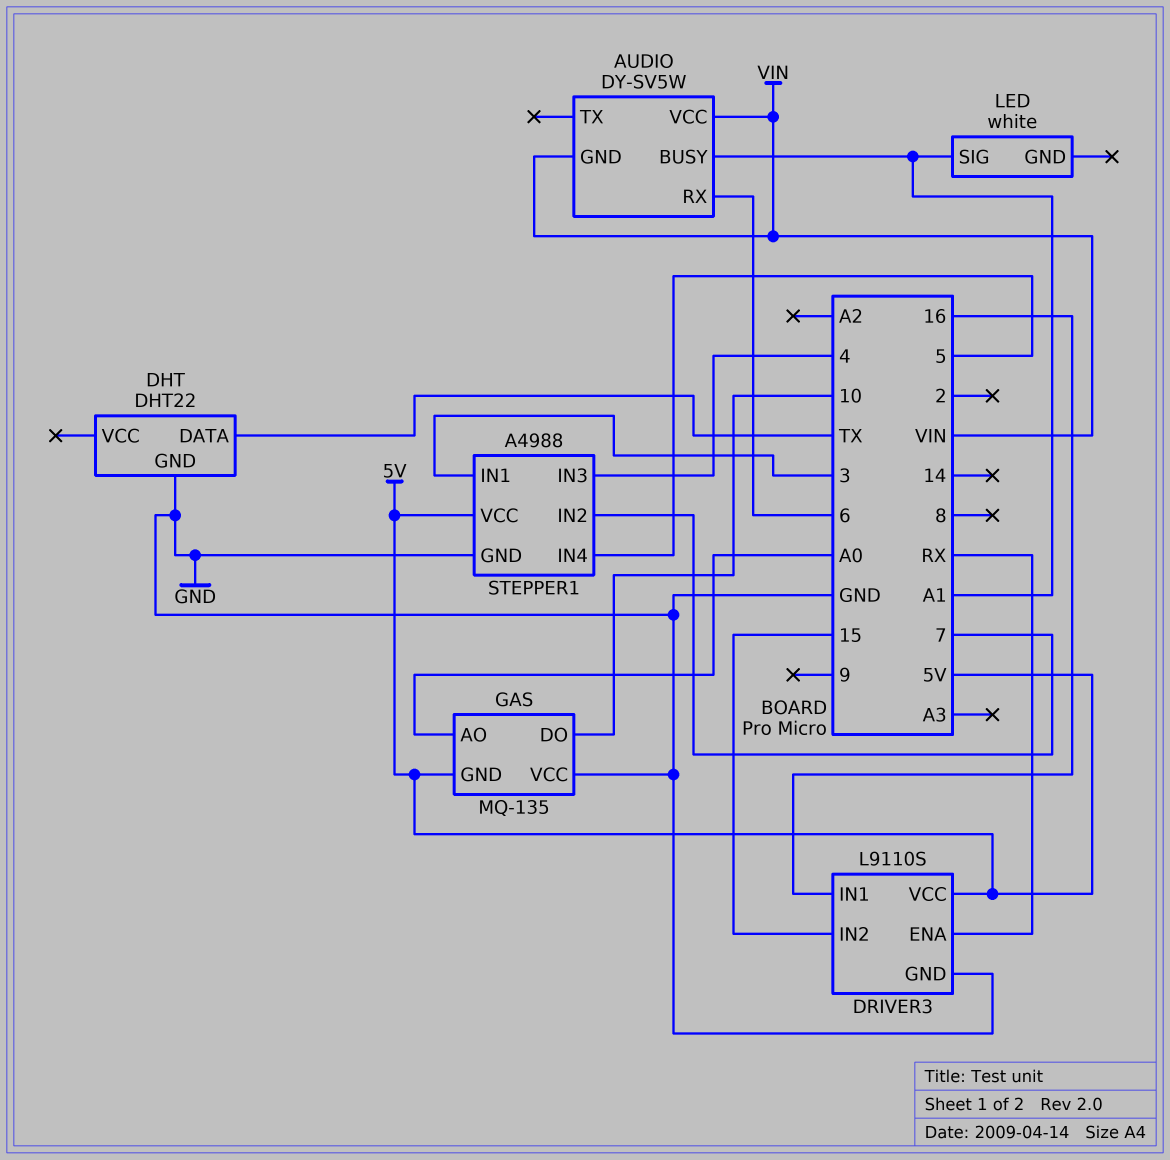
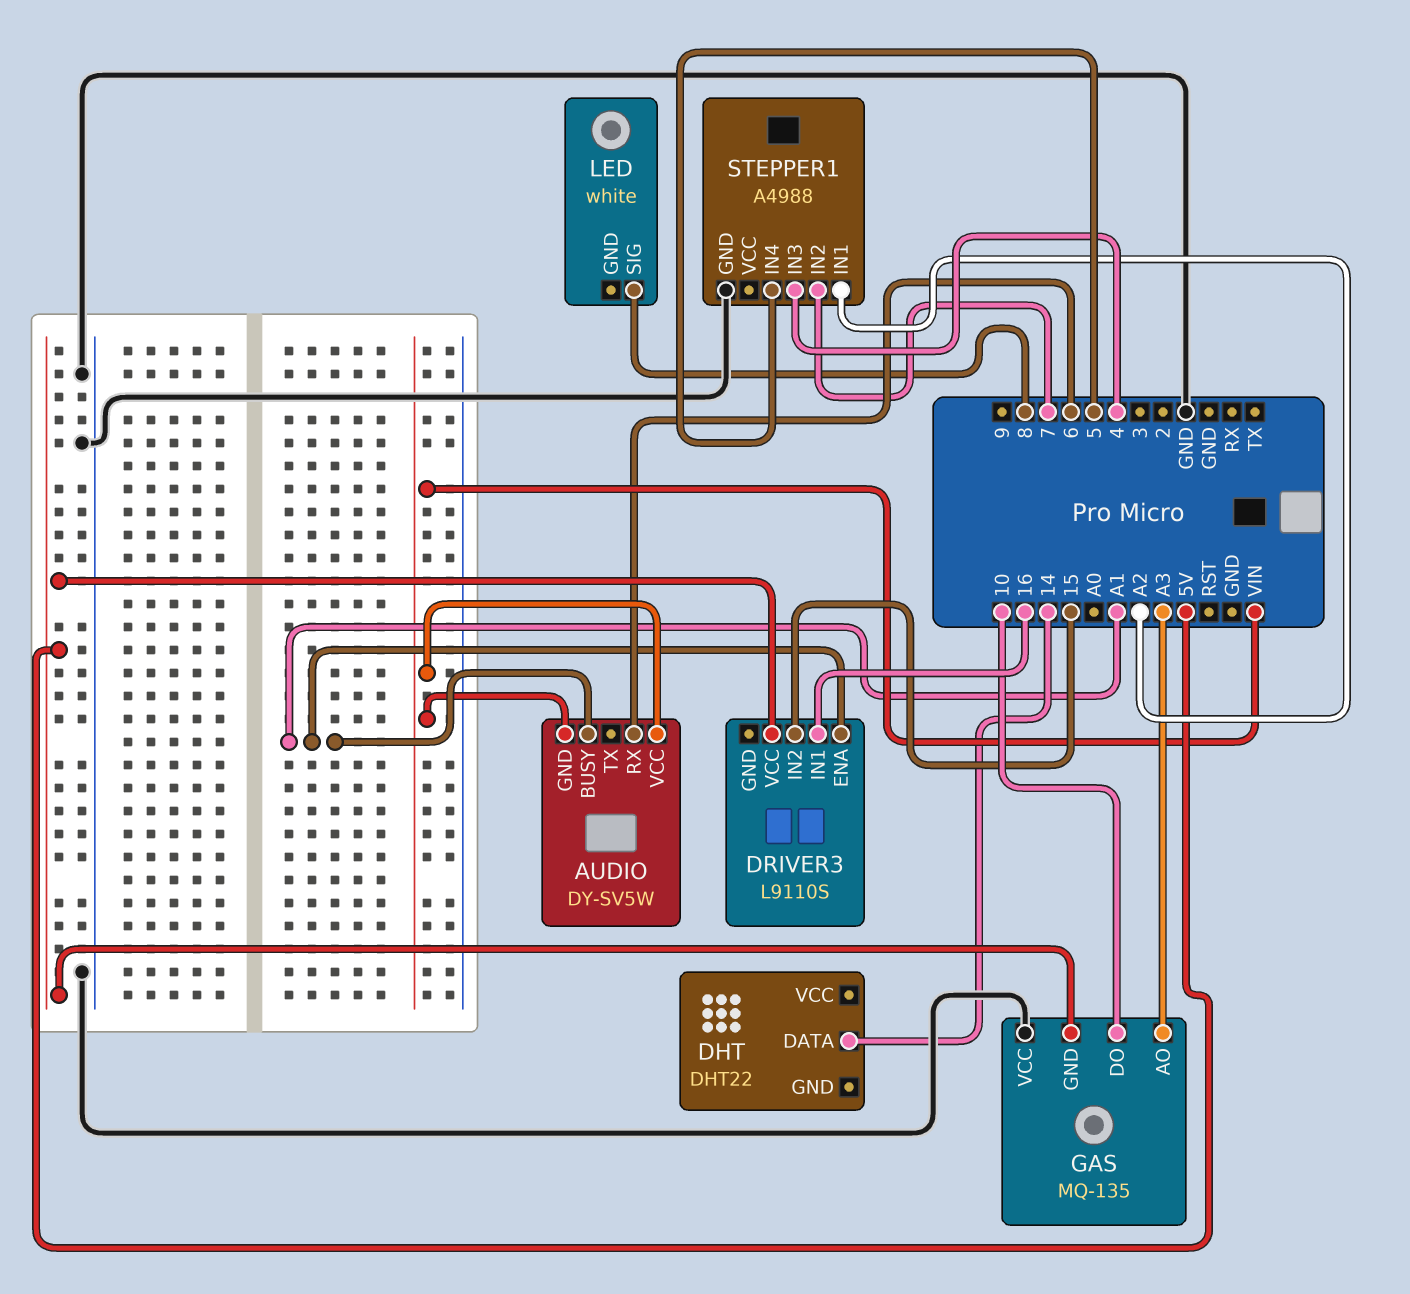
DHT pin DATA: TX -> 14
DHT pin GND: GND -> none
DRIVER3 pin ENA: RX -> A1
DRIVER3 pin GND: GND -> none
GAS pin AO: A0 -> A3
LED pin SIG: A1 -> 8
STEPPER1 pin IN1: 3 -> A2
STEPPER1 pin VCC: 5V -> none

